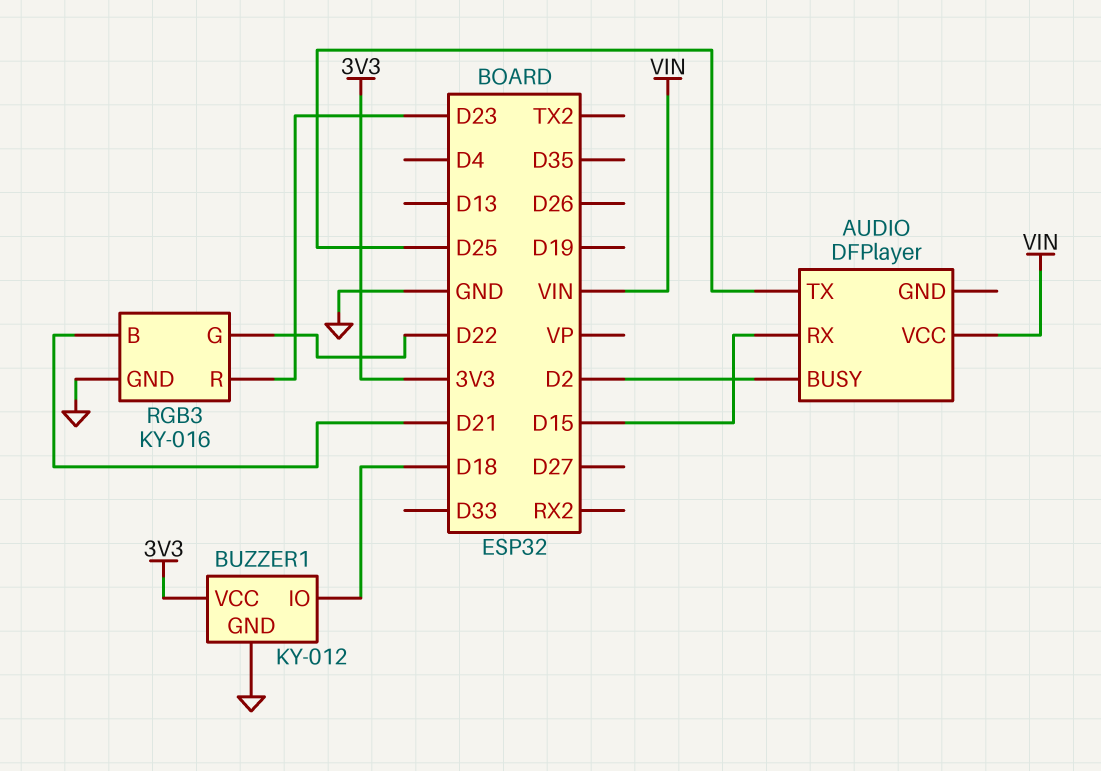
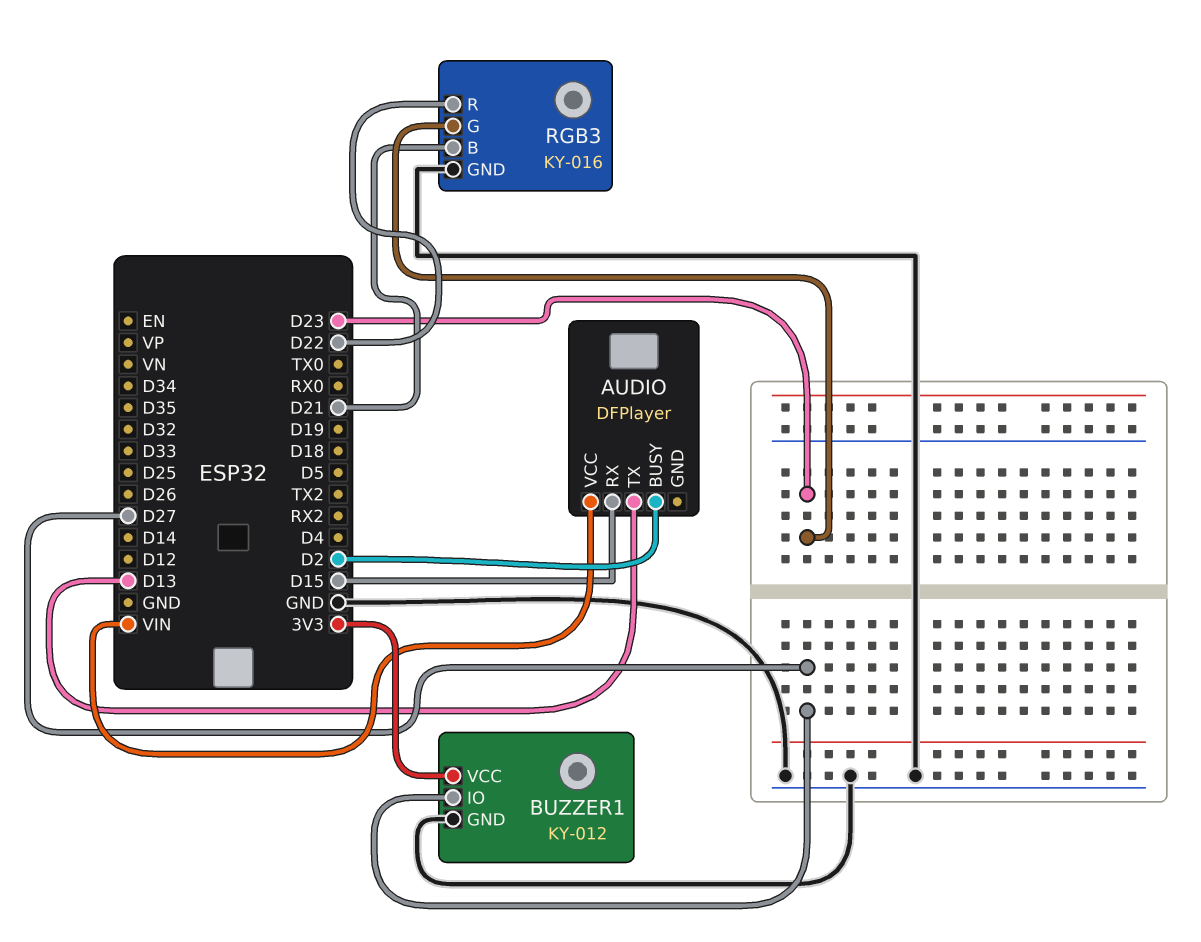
AUDIO pin TX: D25 -> D13
BUZZER1 pin IO: D18 -> D27
RGB3 pin G: D22 -> D23
RGB3 pin R: D23 -> D22

